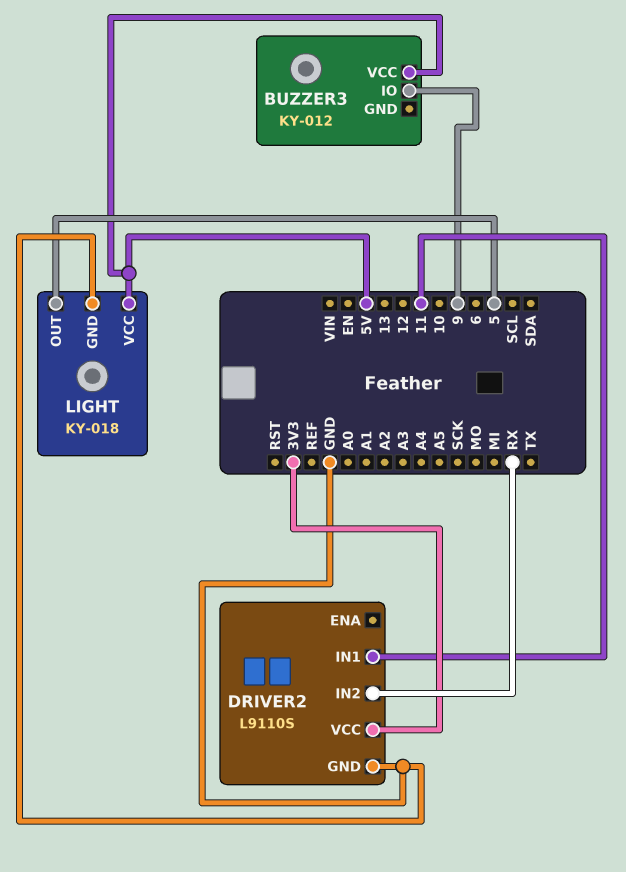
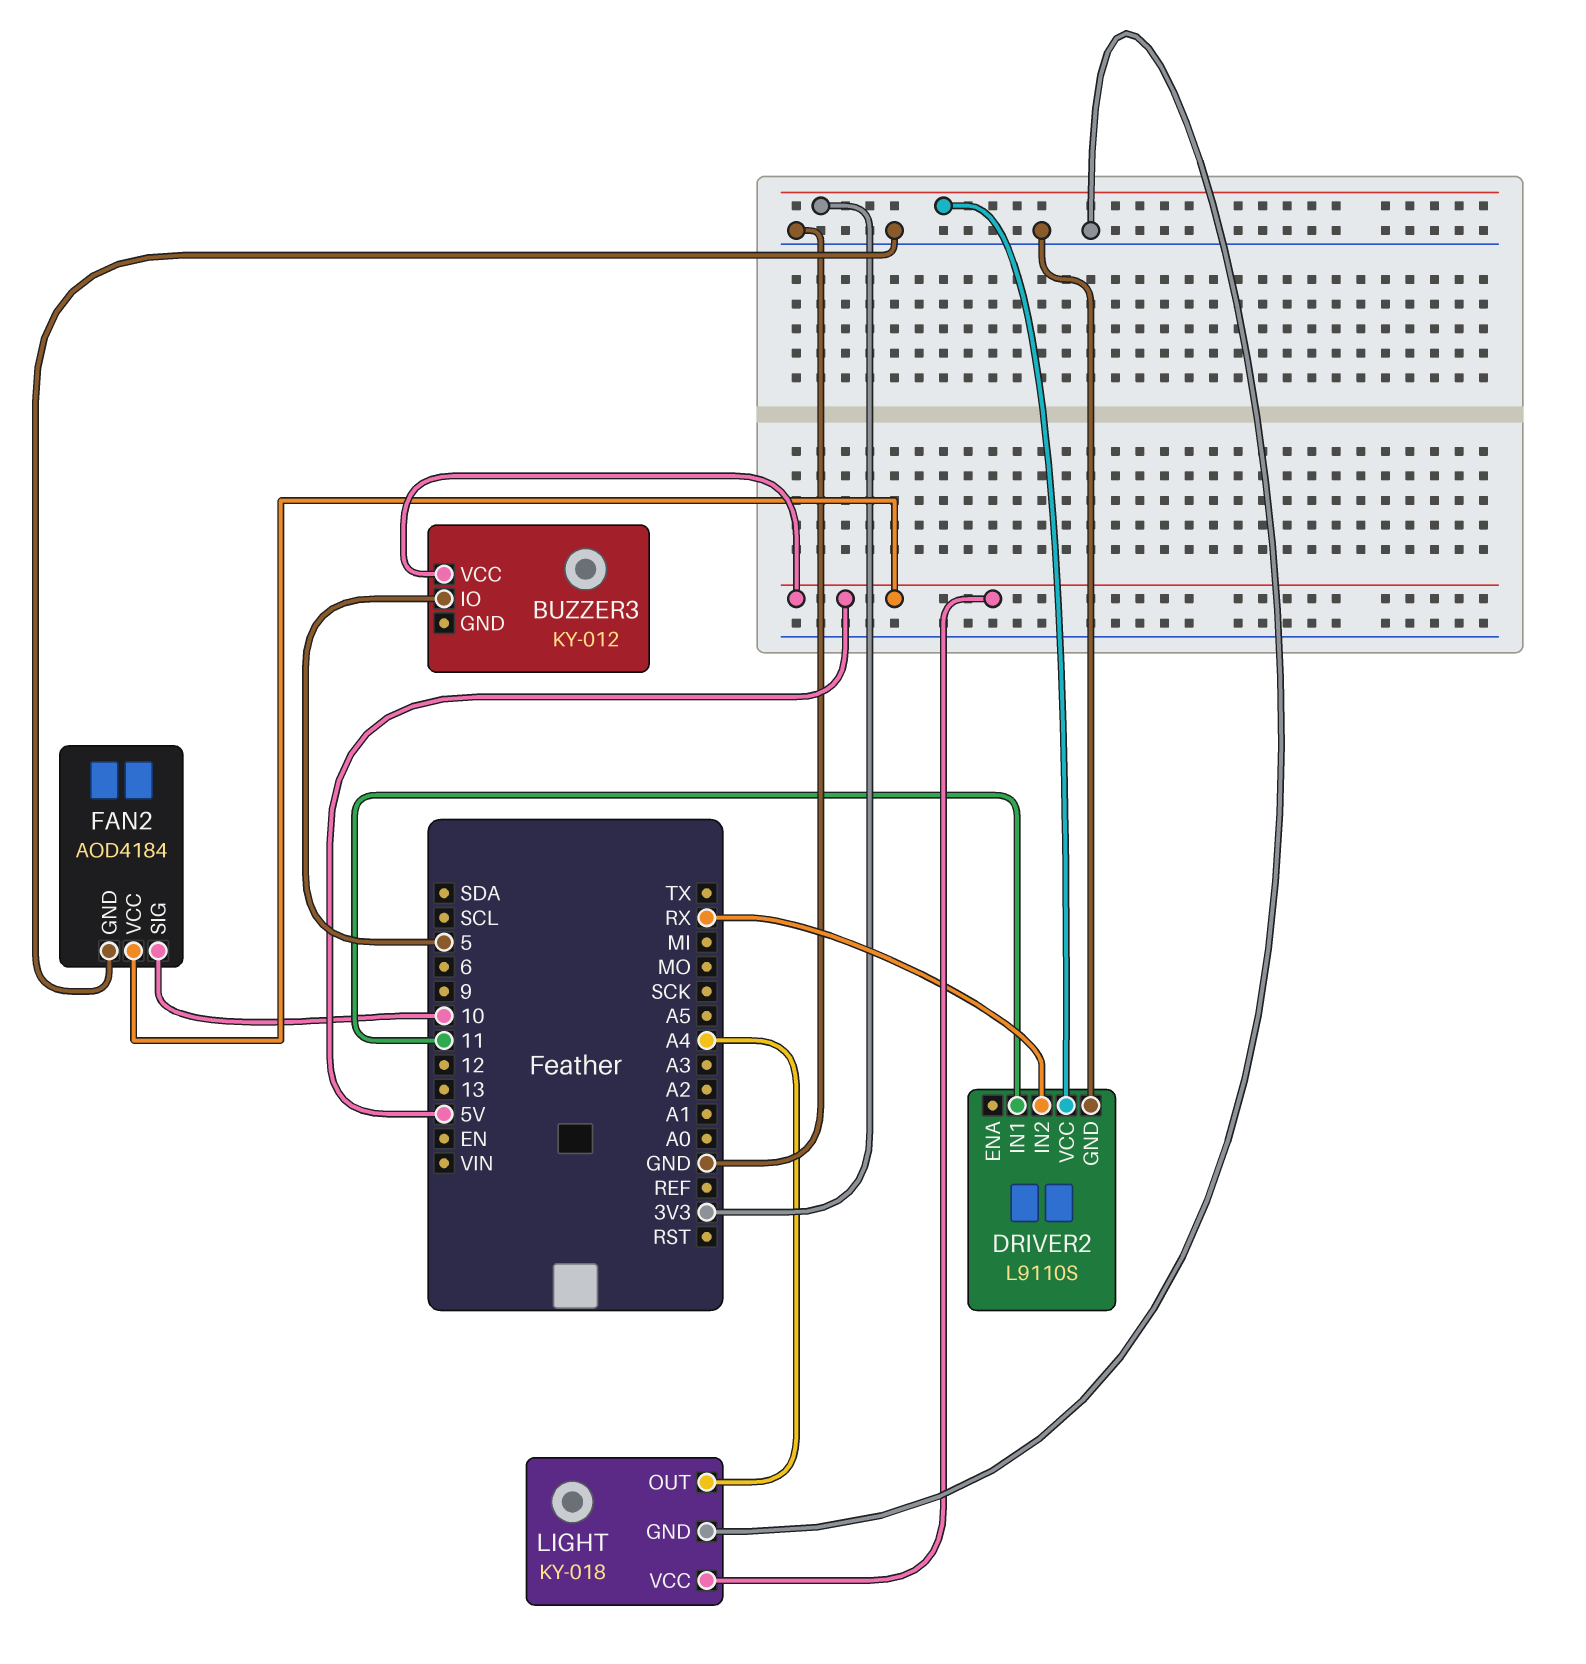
BUZZER3 pin IO: 9 -> 5
FAN2: none -> AOD4184
FAN2 pin GND: none -> GND
FAN2 pin SIG: none -> 10
FAN2 pin VCC: none -> 5V
LIGHT pin OUT: 5 -> A4

